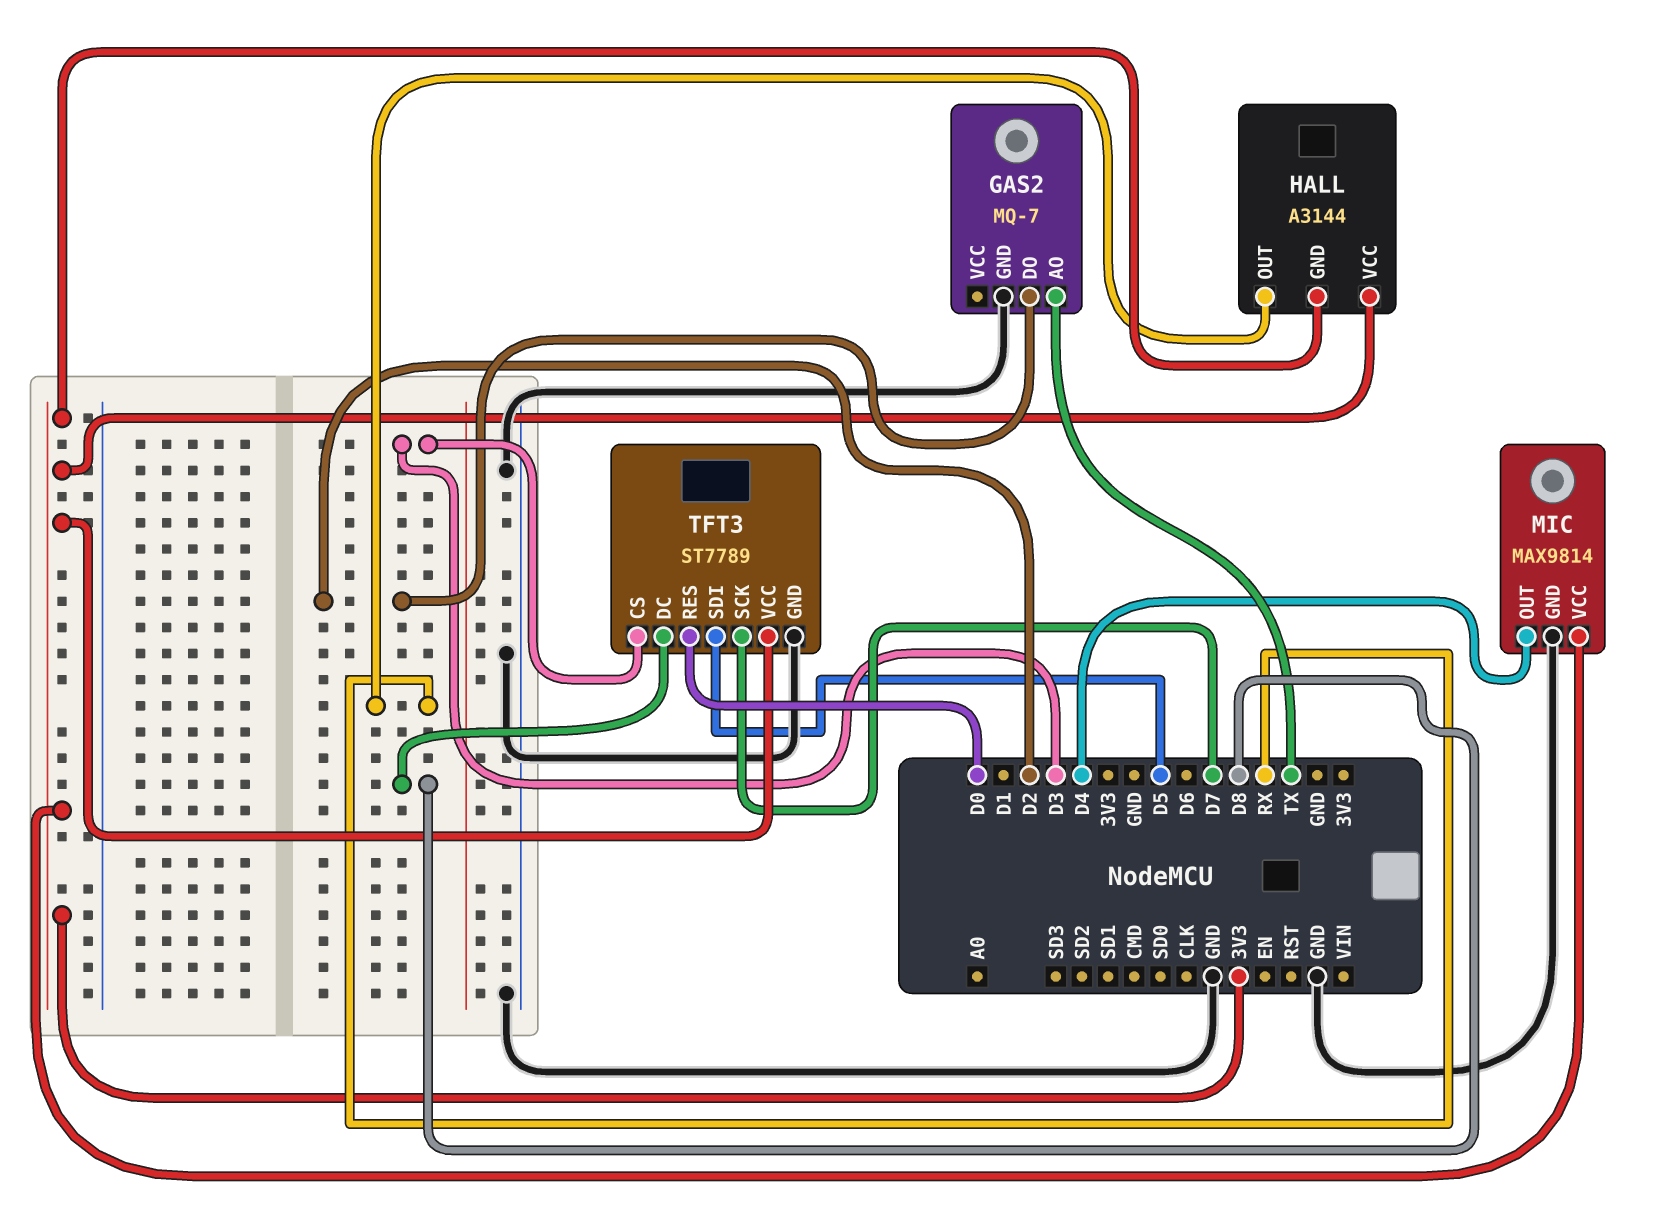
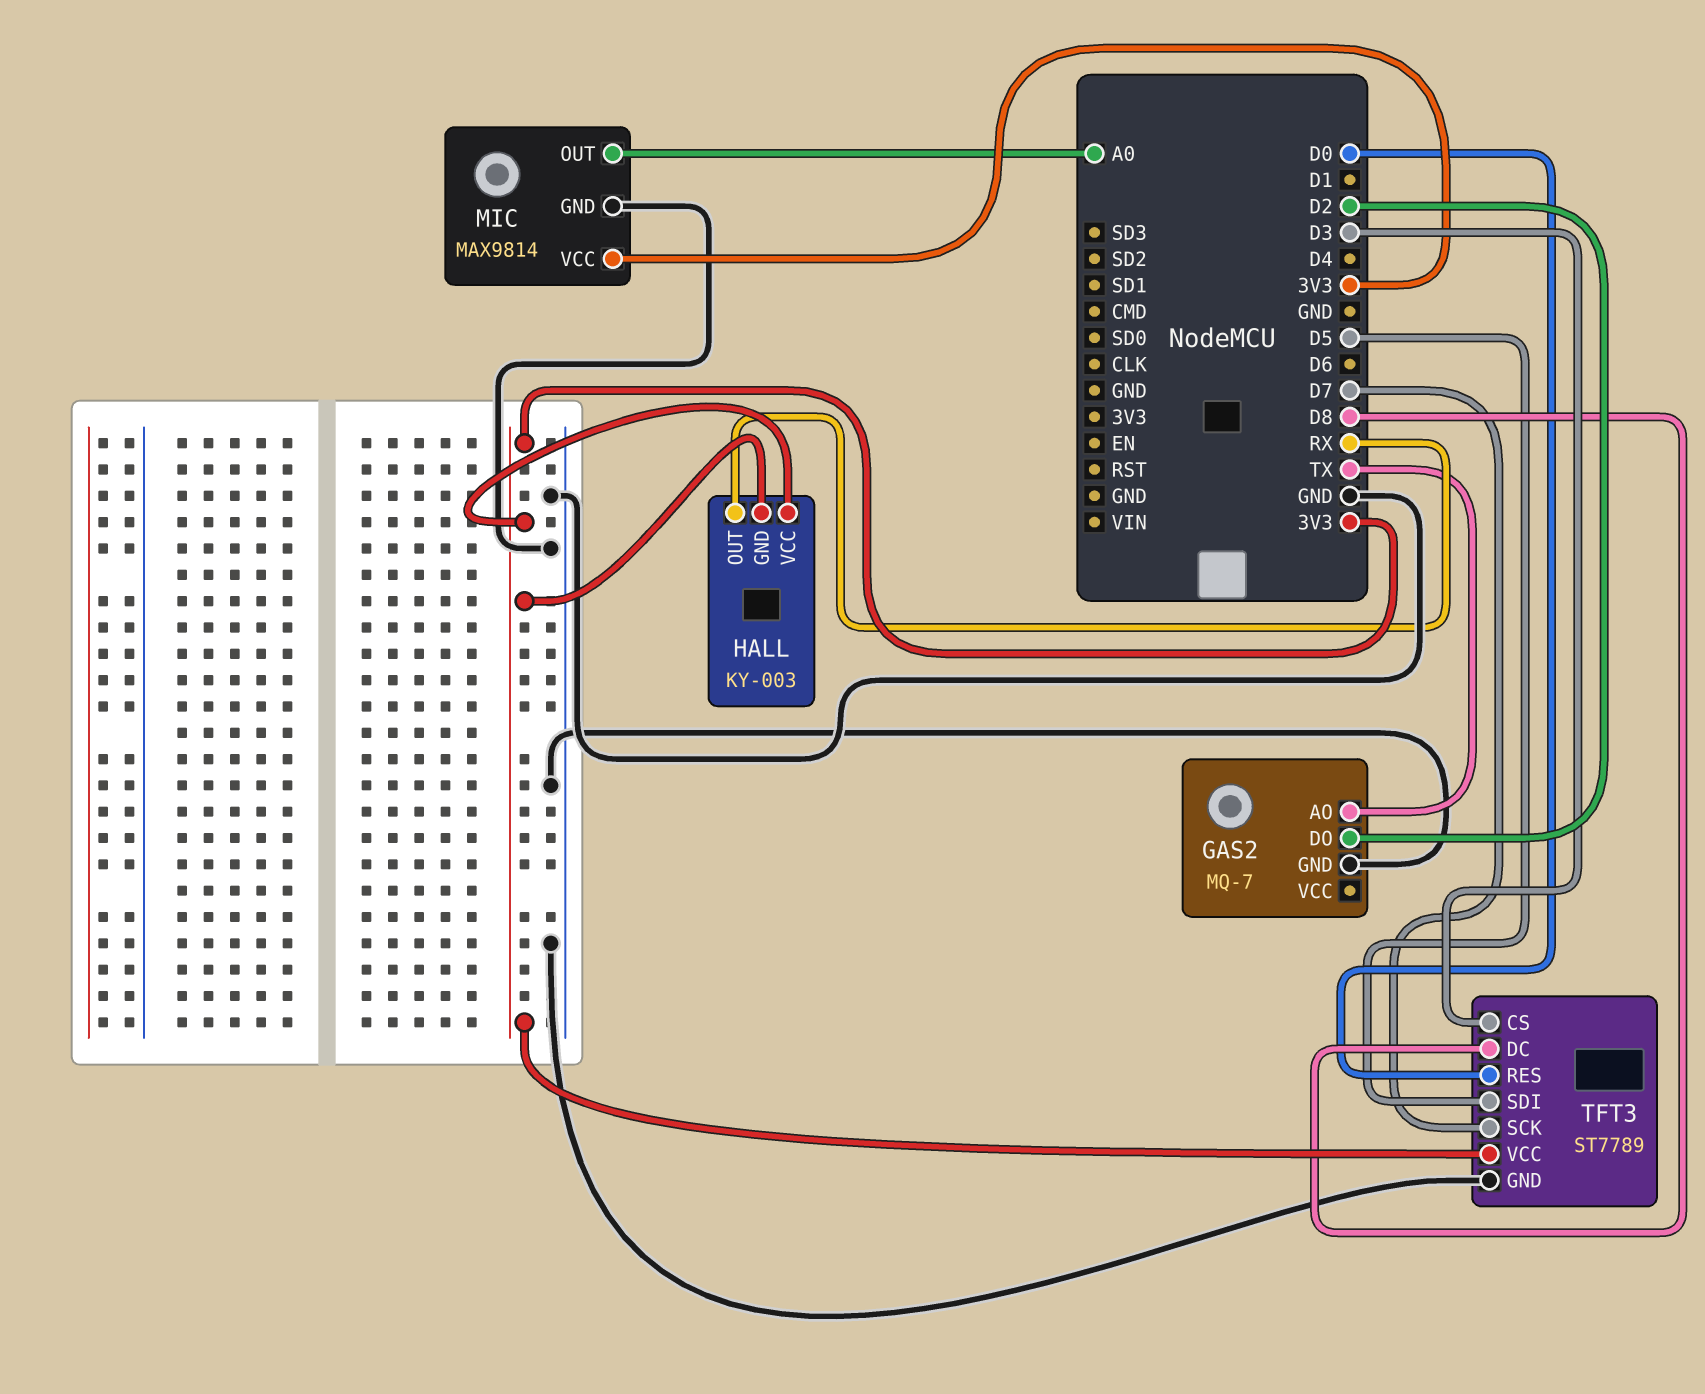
HALL: A3144 -> KY-003
MIC pin OUT: D4 -> A0

